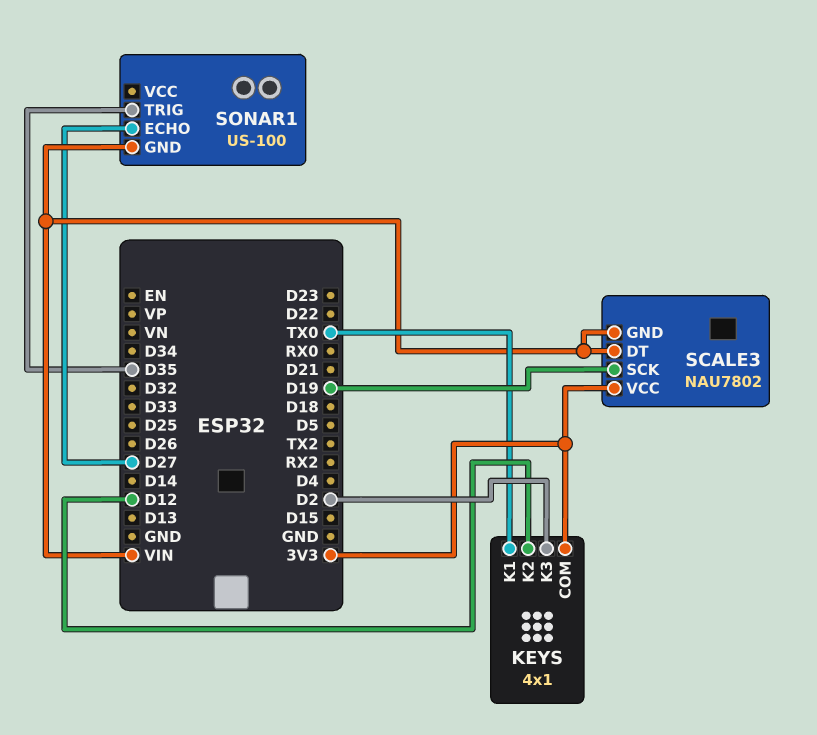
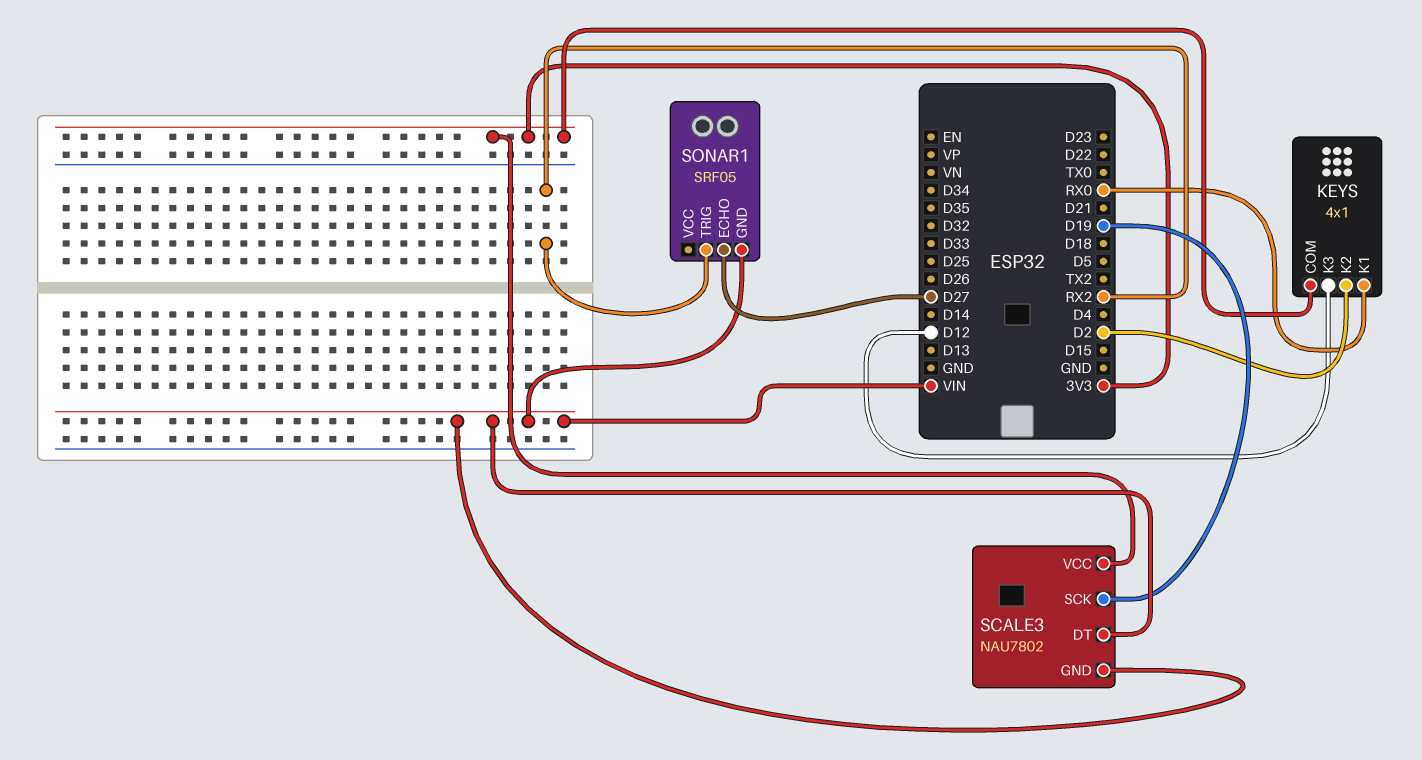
KEYS pin K1: TX0 -> RX0
KEYS pin K2: D12 -> D2
KEYS pin K3: D2 -> D12
SONAR1: US-100 -> SRF05
SONAR1 pin TRIG: D35 -> RX2

